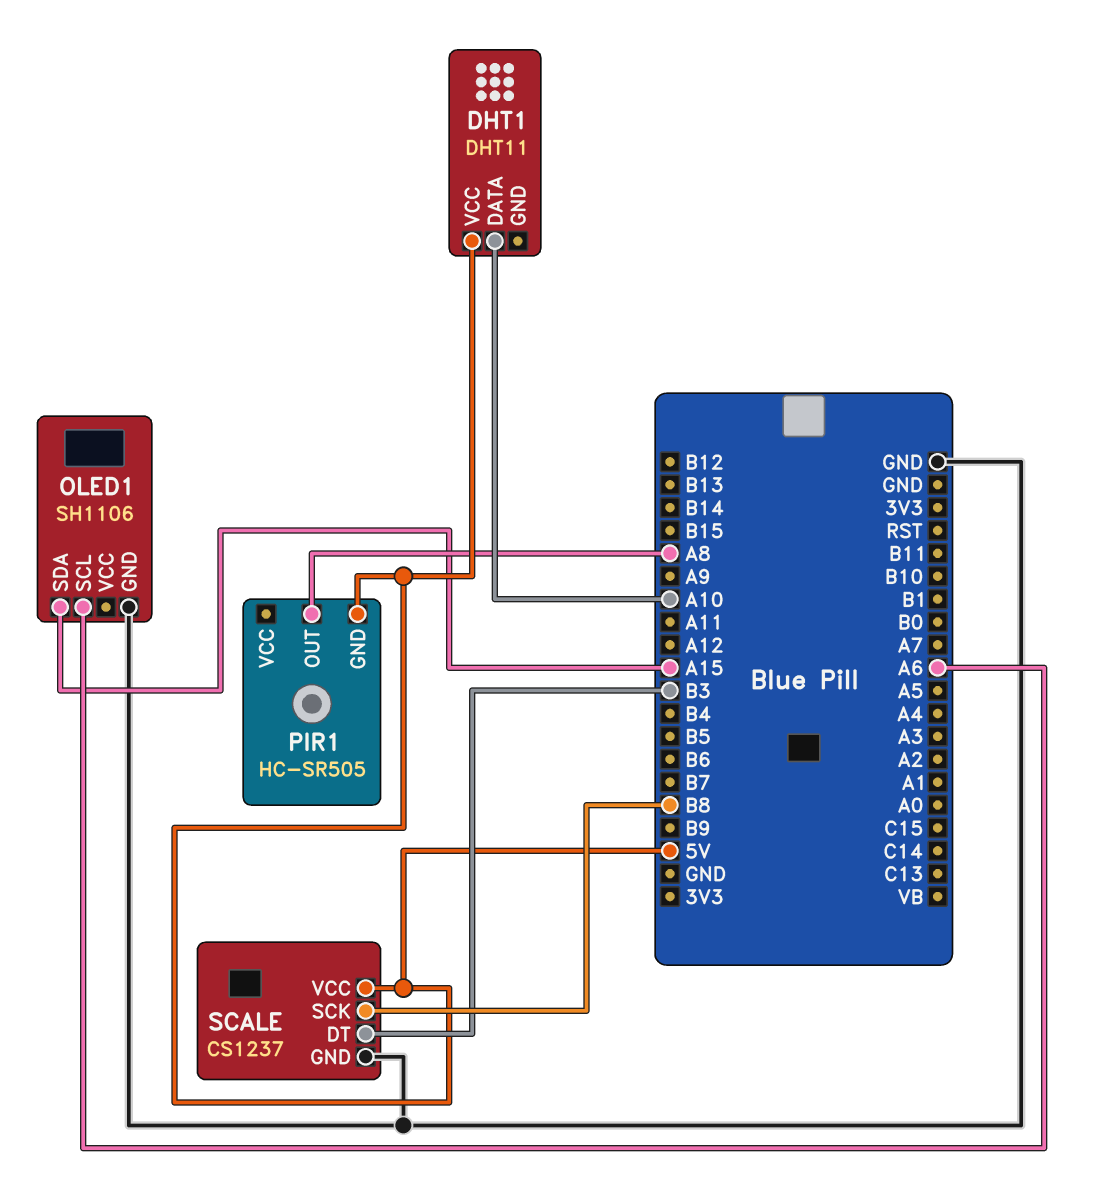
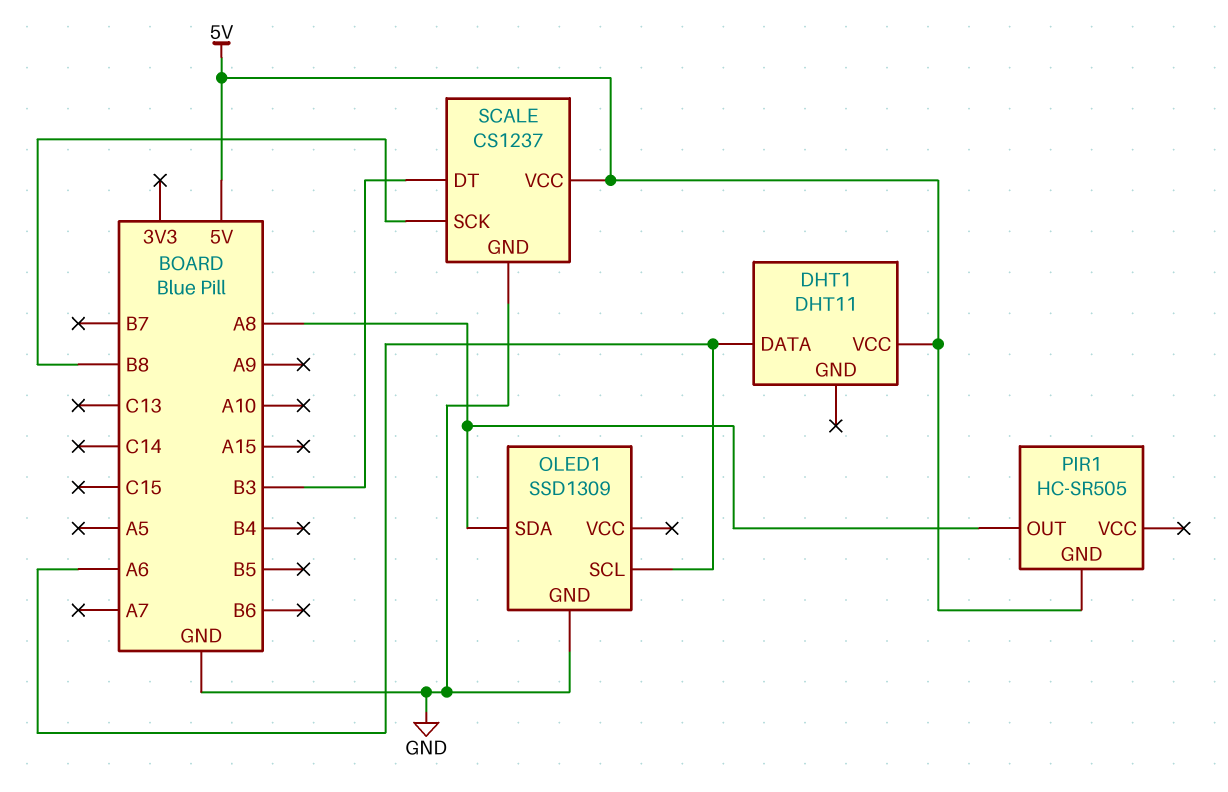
DHT1 pin DATA: A10 -> A6
OLED1: SH1106 -> SSD1309
OLED1 pin SDA: A15 -> A8

